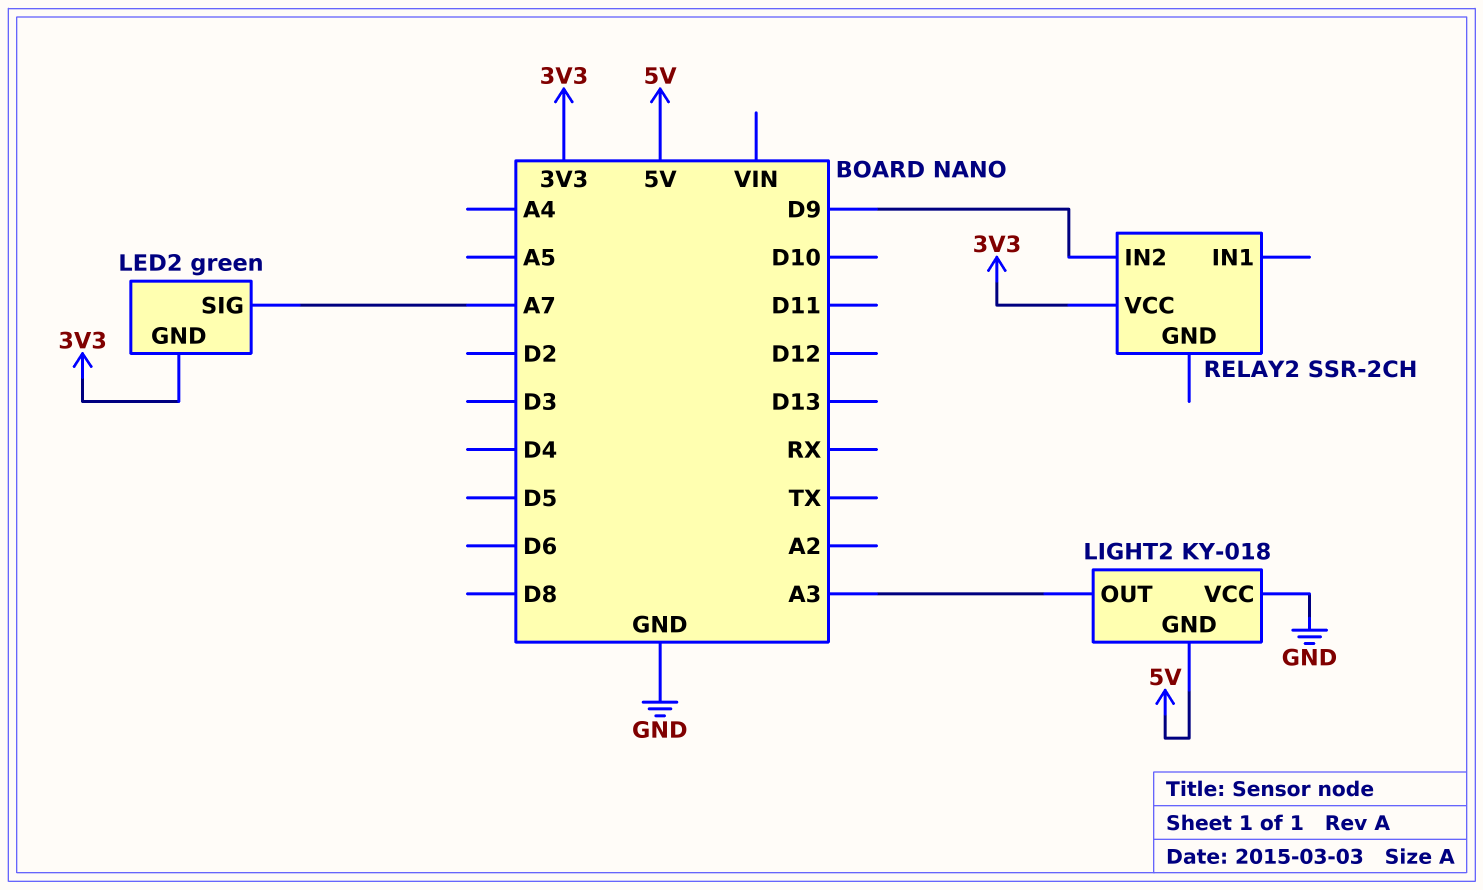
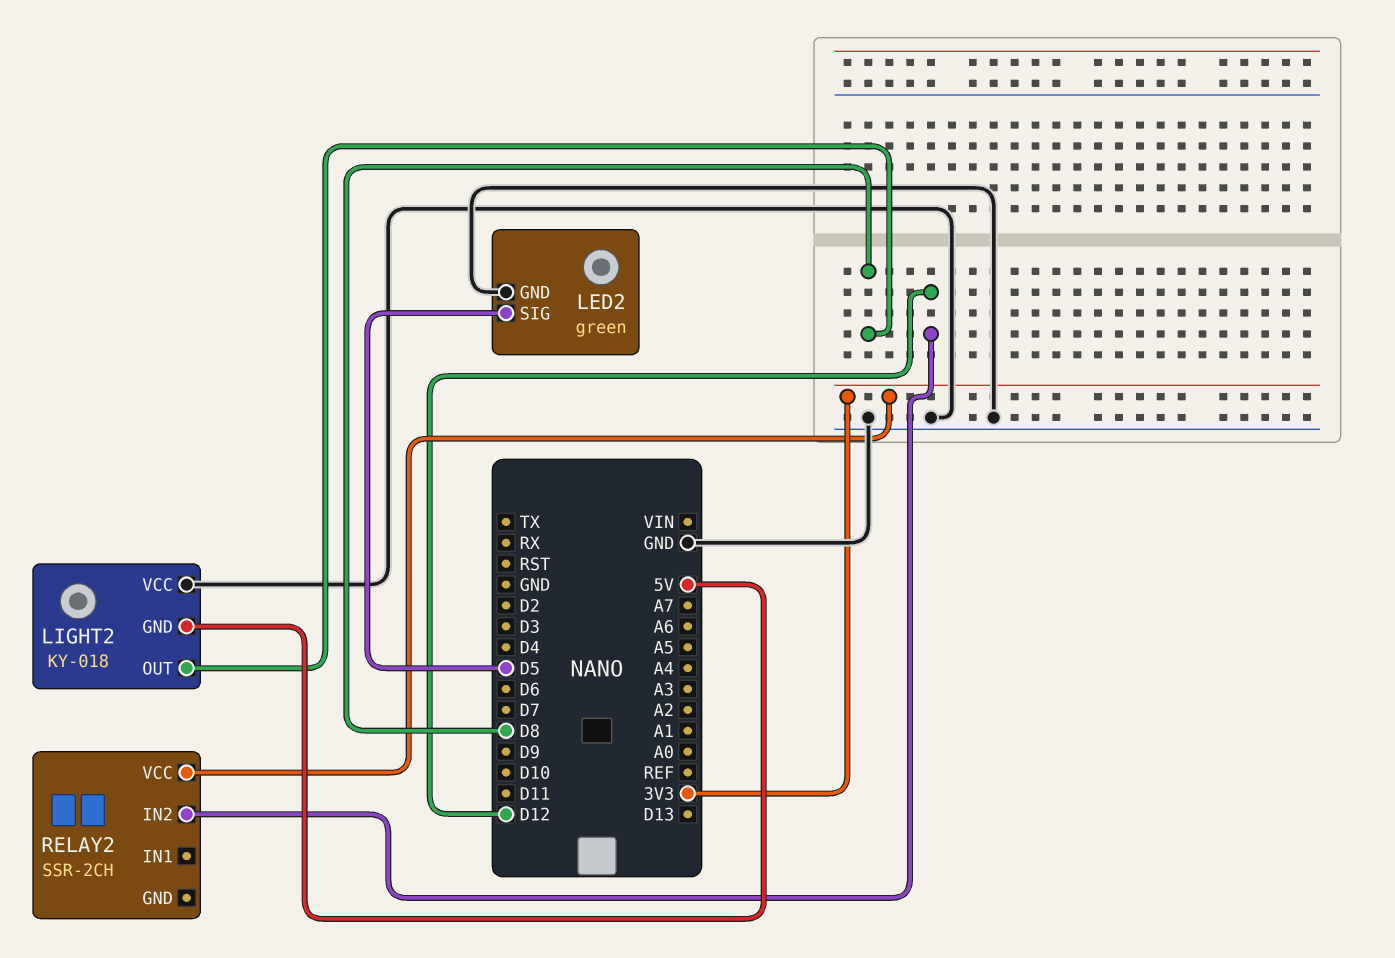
LED2 pin GND: 3V3 -> GND
LED2 pin SIG: A7 -> D5
LIGHT2 pin OUT: A3 -> D8
RELAY2 pin IN2: D9 -> D12

